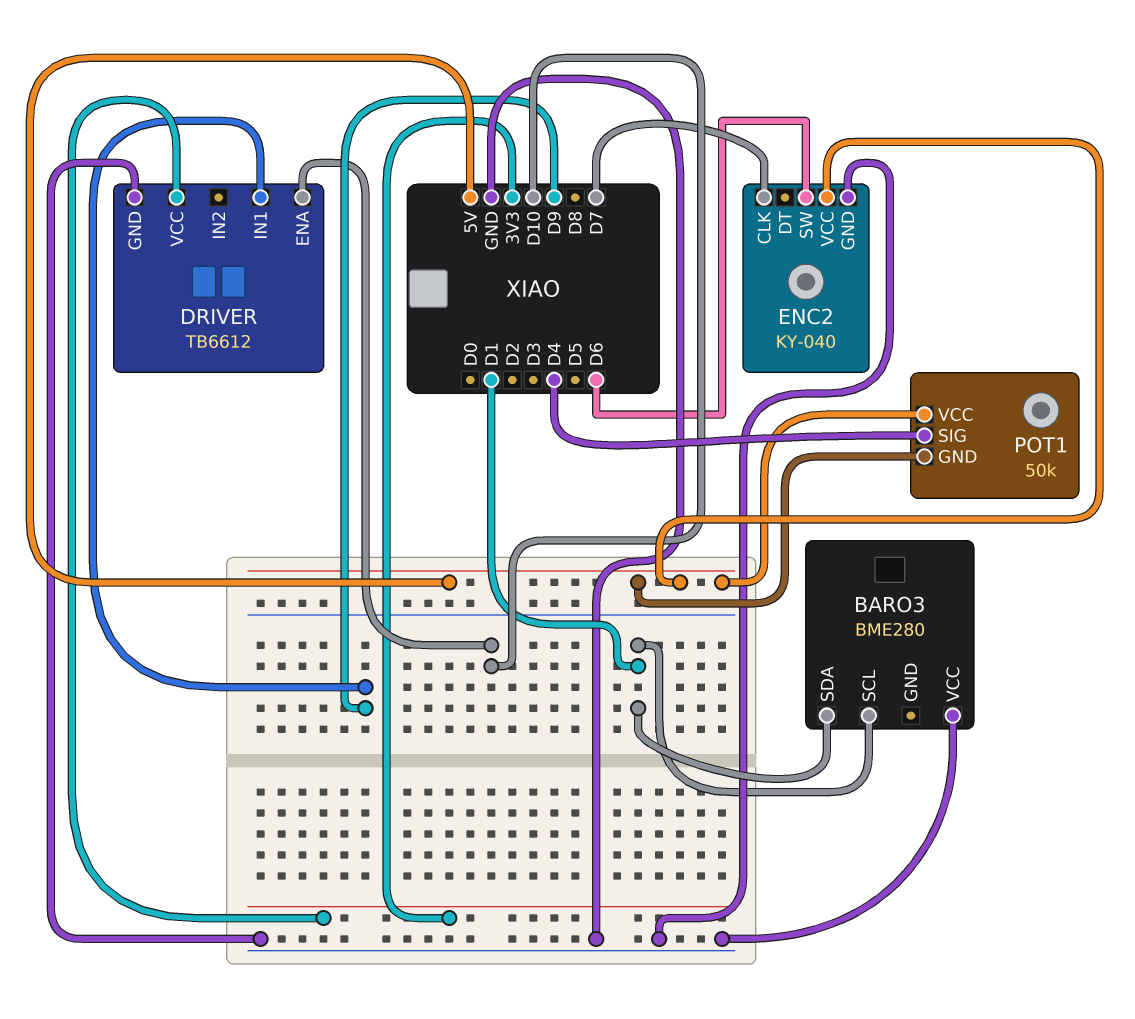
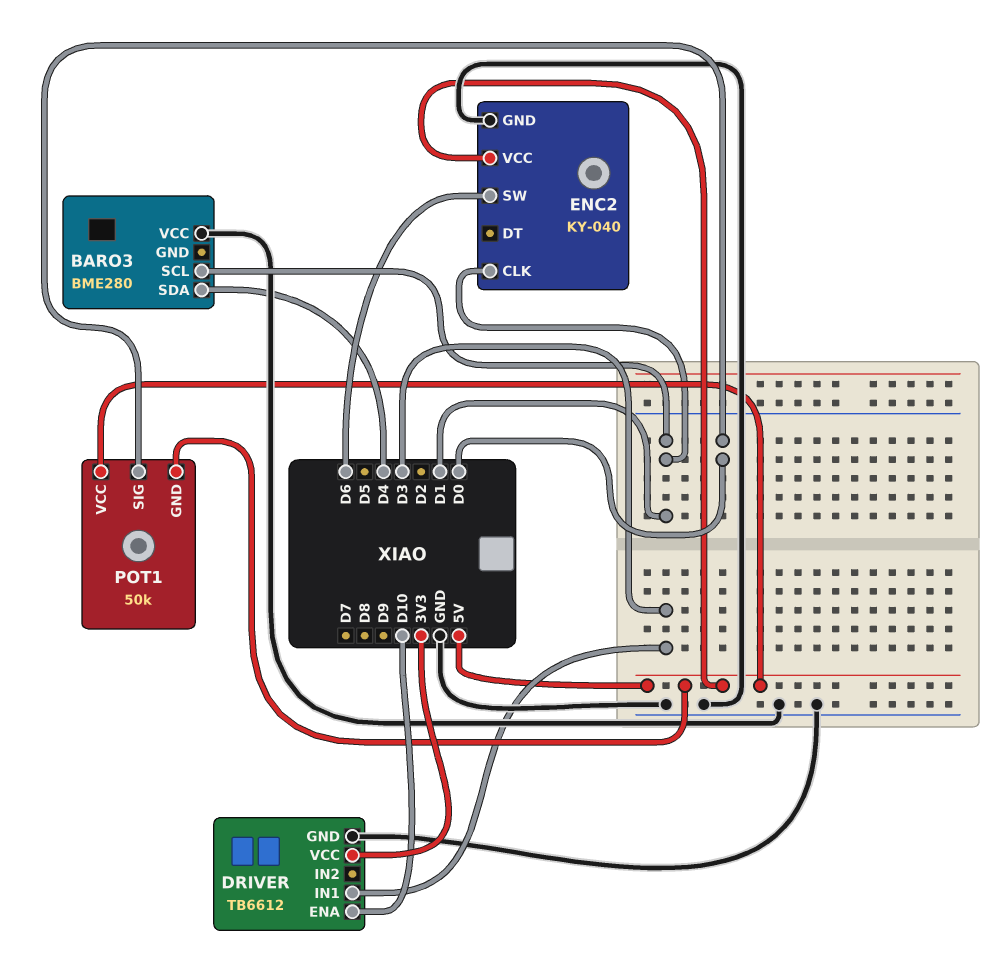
BARO3 pin SDA: D1 -> D4
DRIVER pin IN1: D9 -> D3
ENC2 pin CLK: D7 -> D1
POT1 pin SIG: D4 -> D0

